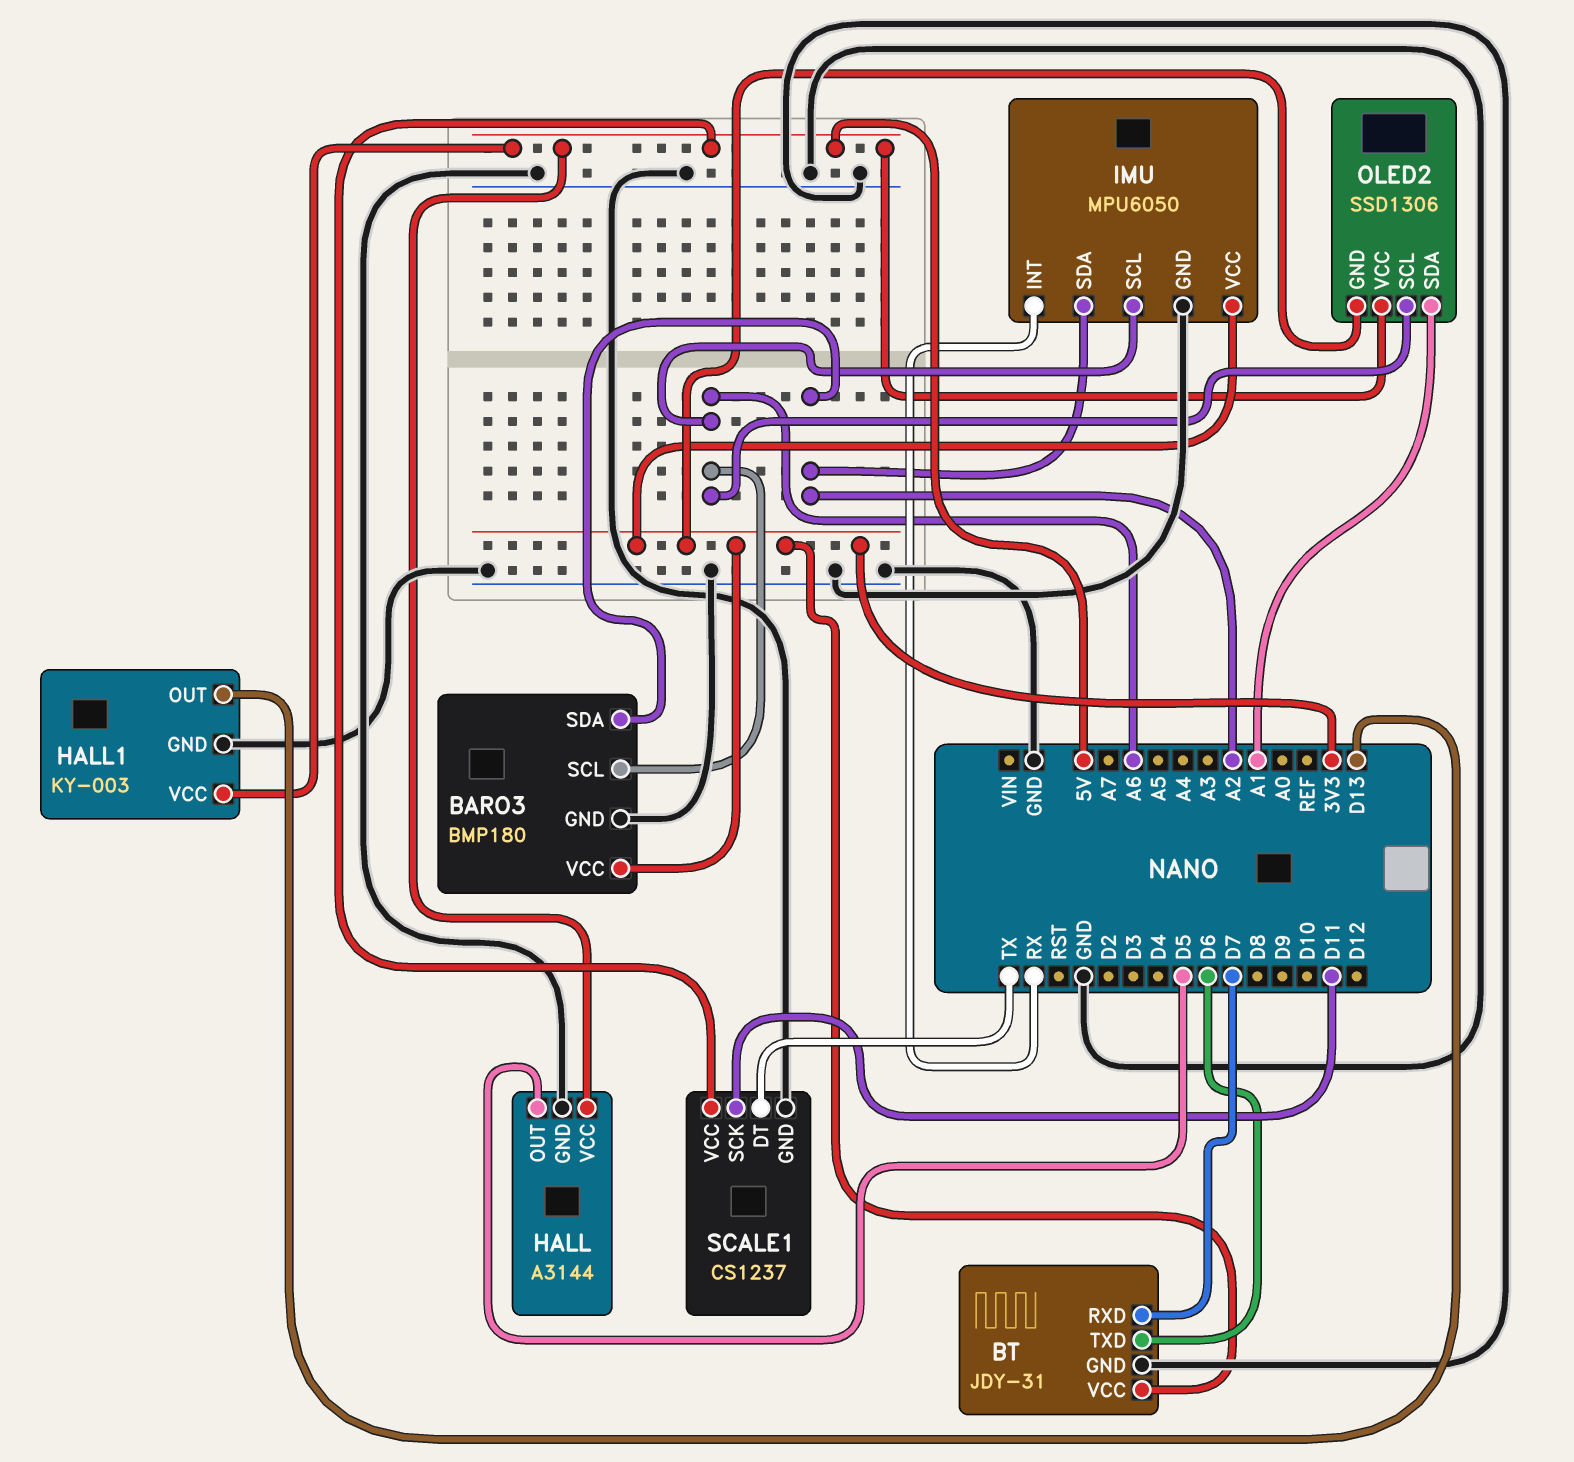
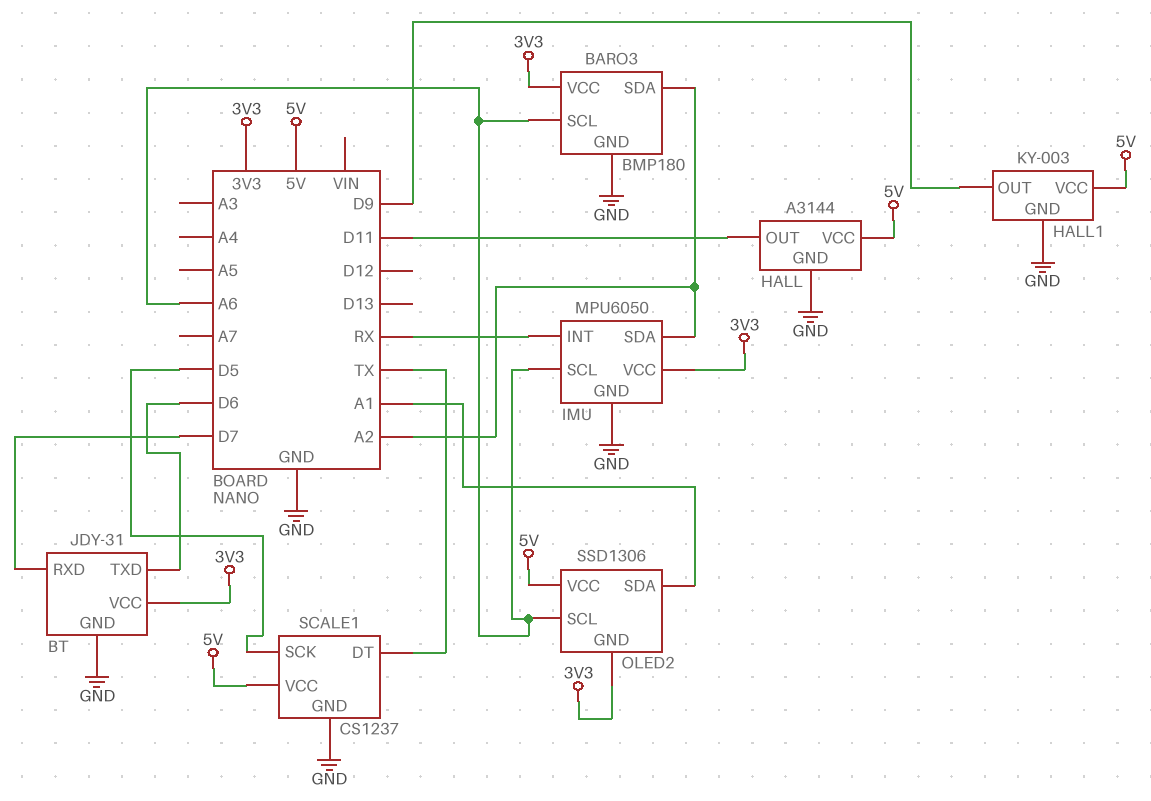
HALL pin OUT: D5 -> D11
HALL1 pin OUT: D13 -> D9
SCALE1 pin SCK: D11 -> D5

